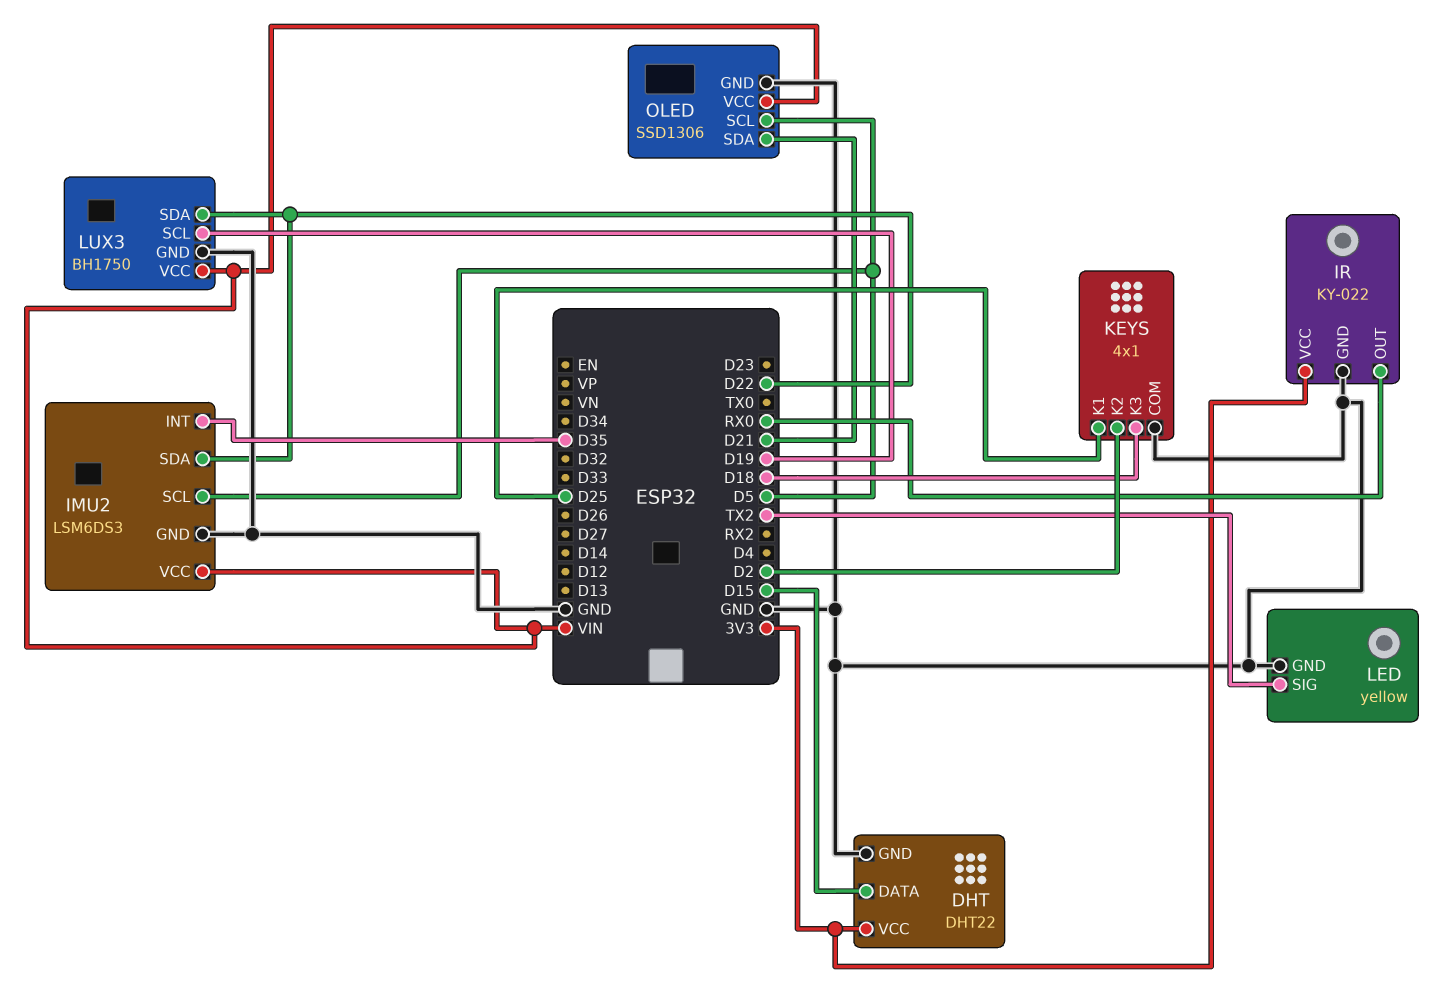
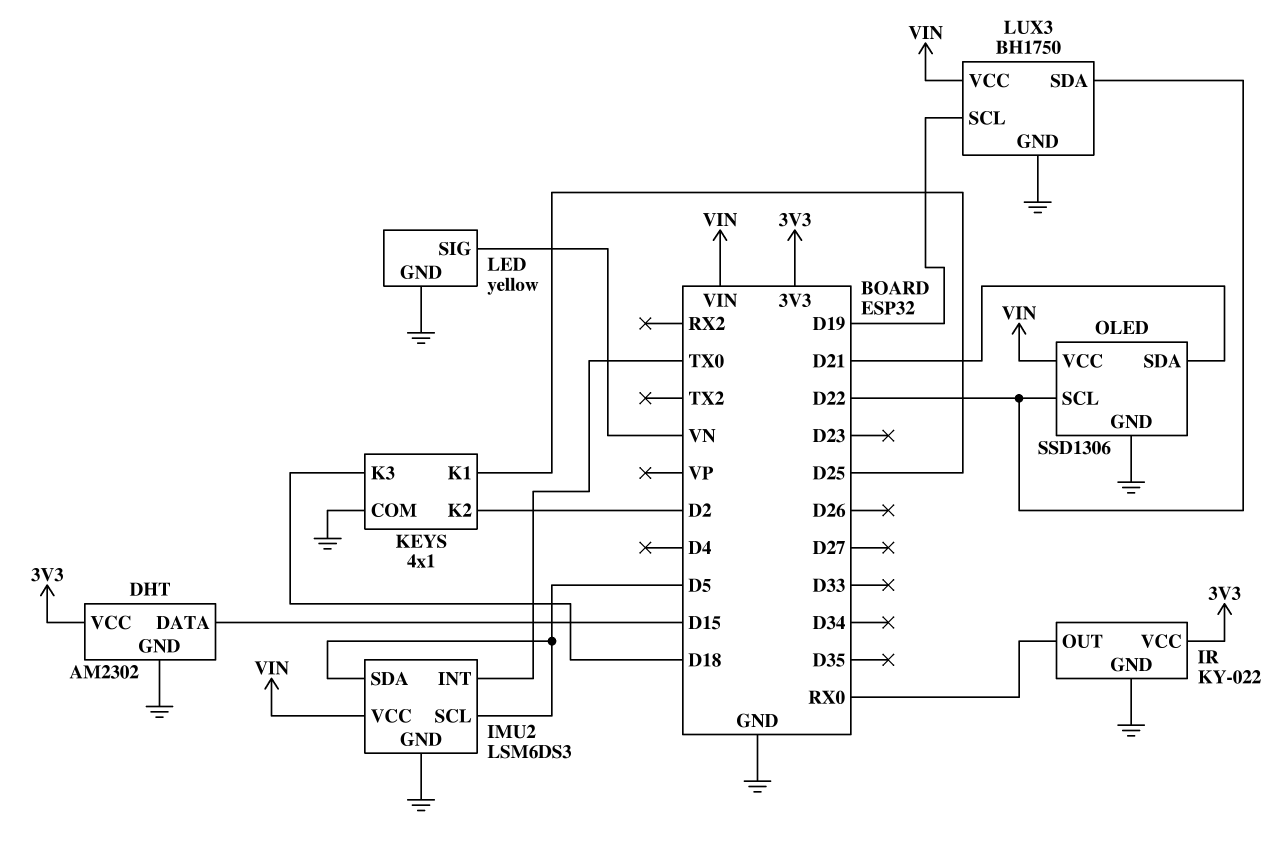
DHT: DHT22 -> AM2302
IMU2 pin INT: D35 -> TX0
IMU2 pin SDA: D22 -> D5
LED pin SIG: TX2 -> VN
OLED pin SCL: D5 -> D22

